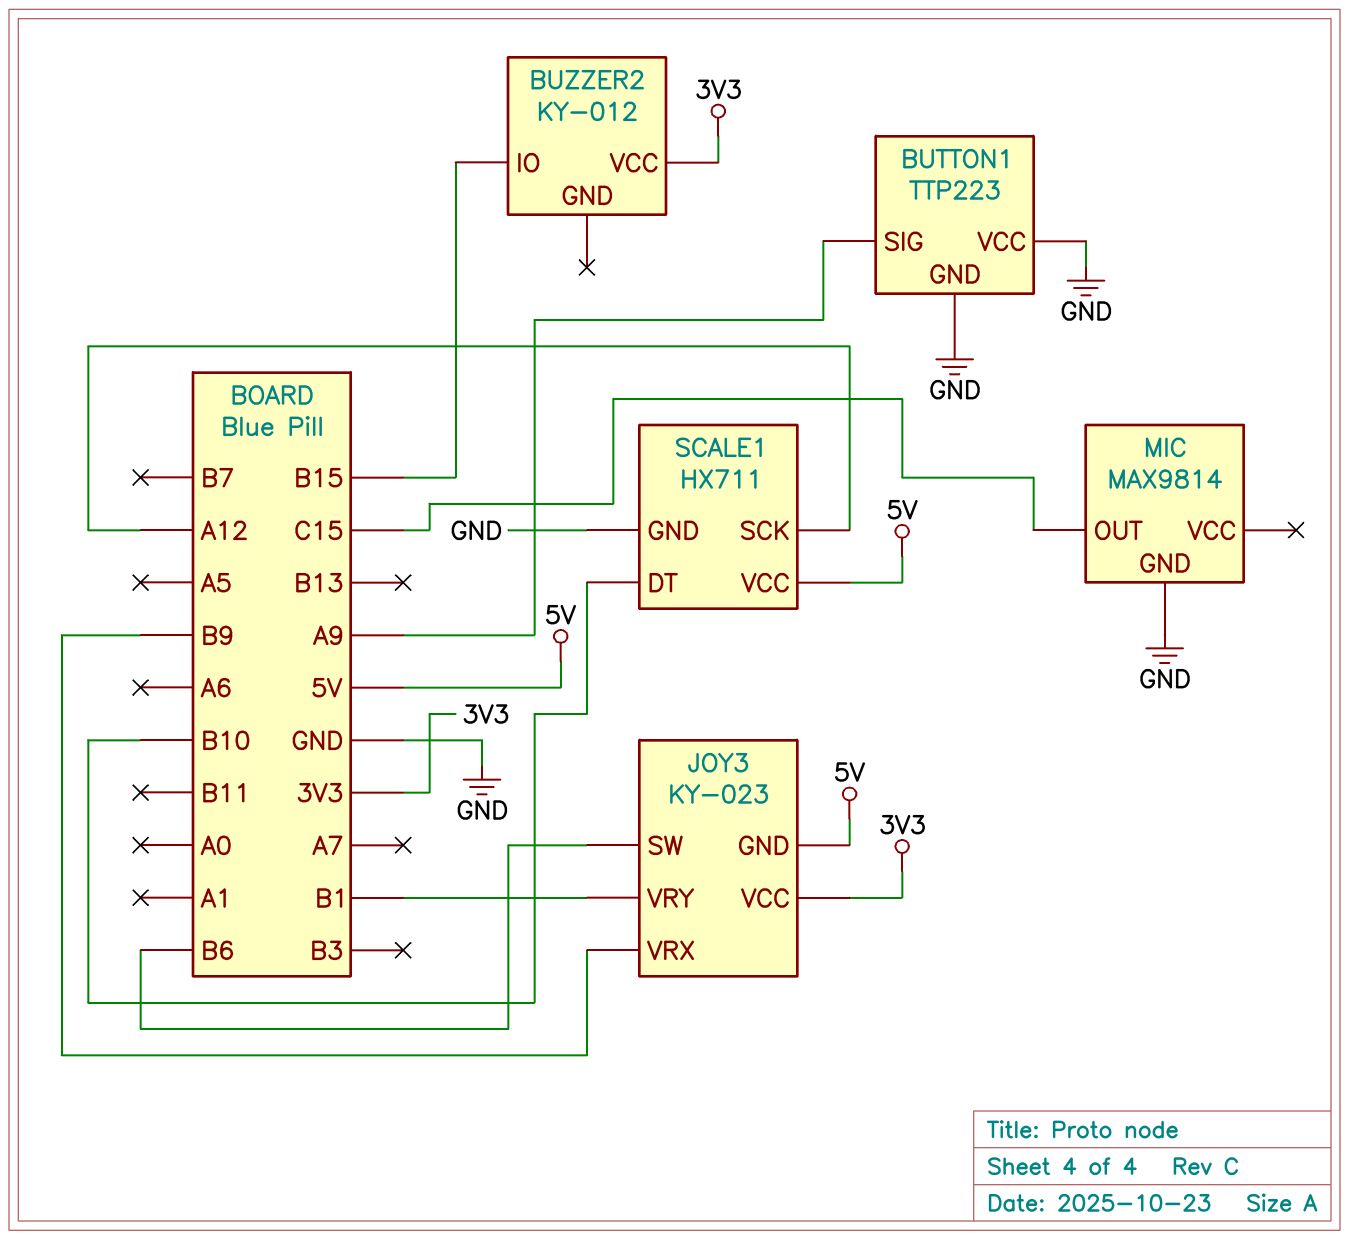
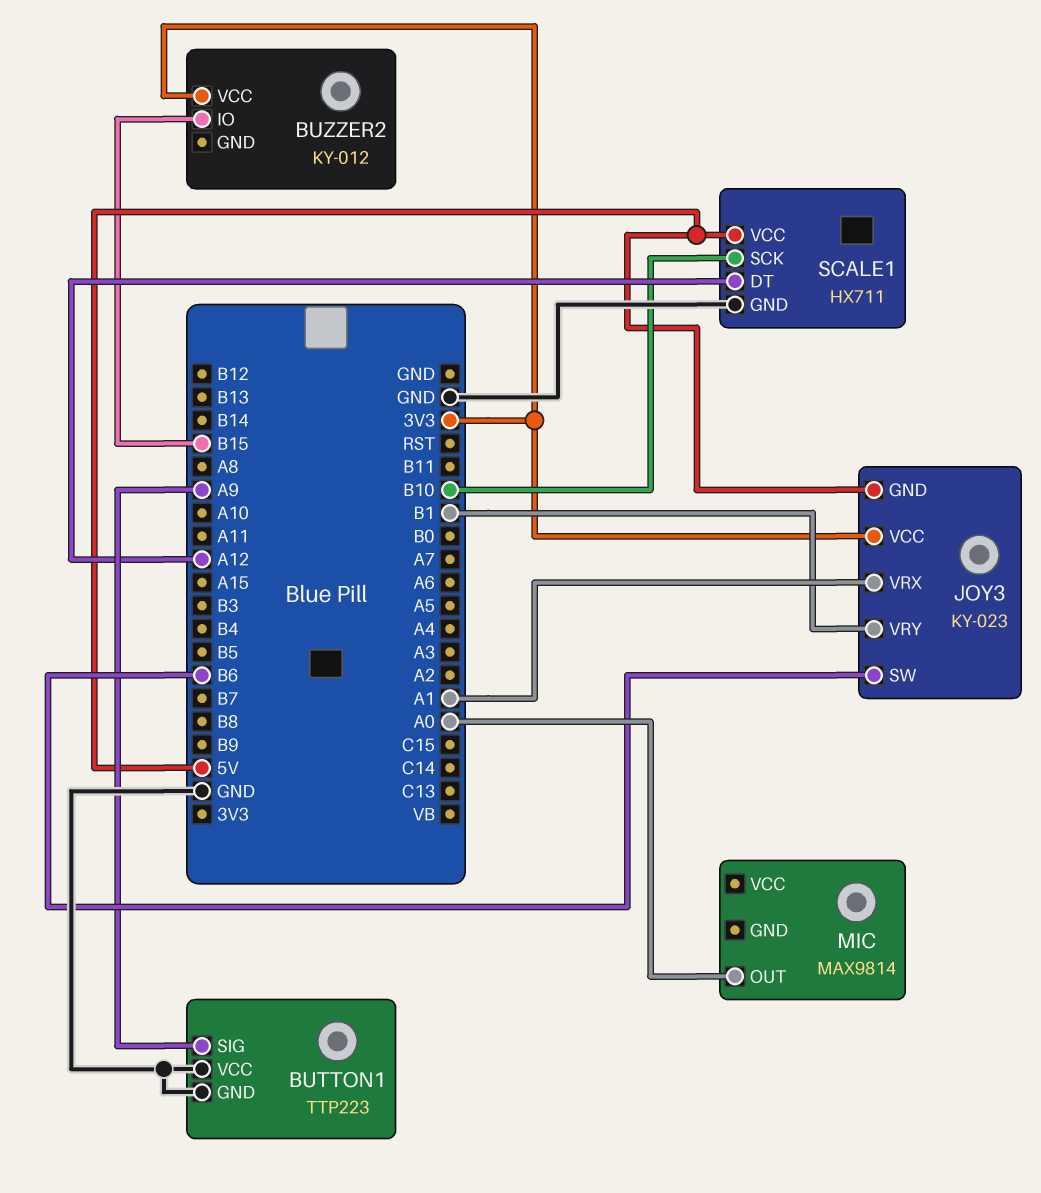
JOY3 pin VRX: B9 -> A1
MIC pin GND: GND -> none
MIC pin OUT: C15 -> A0
SCALE1 pin DT: B10 -> A12
SCALE1 pin SCK: A12 -> B10

